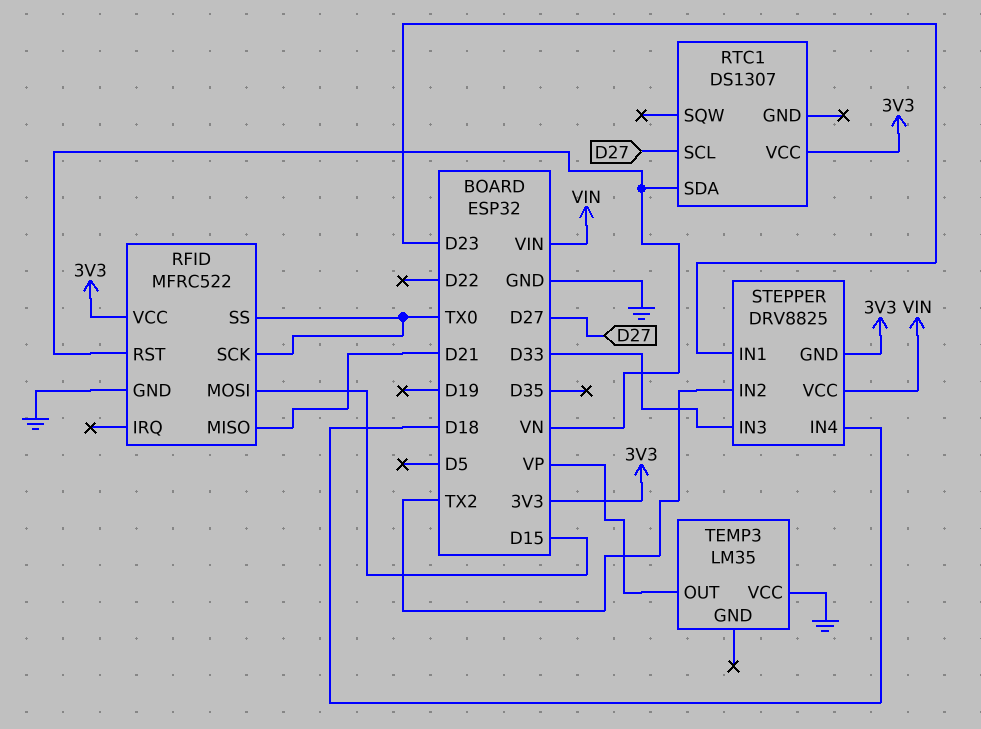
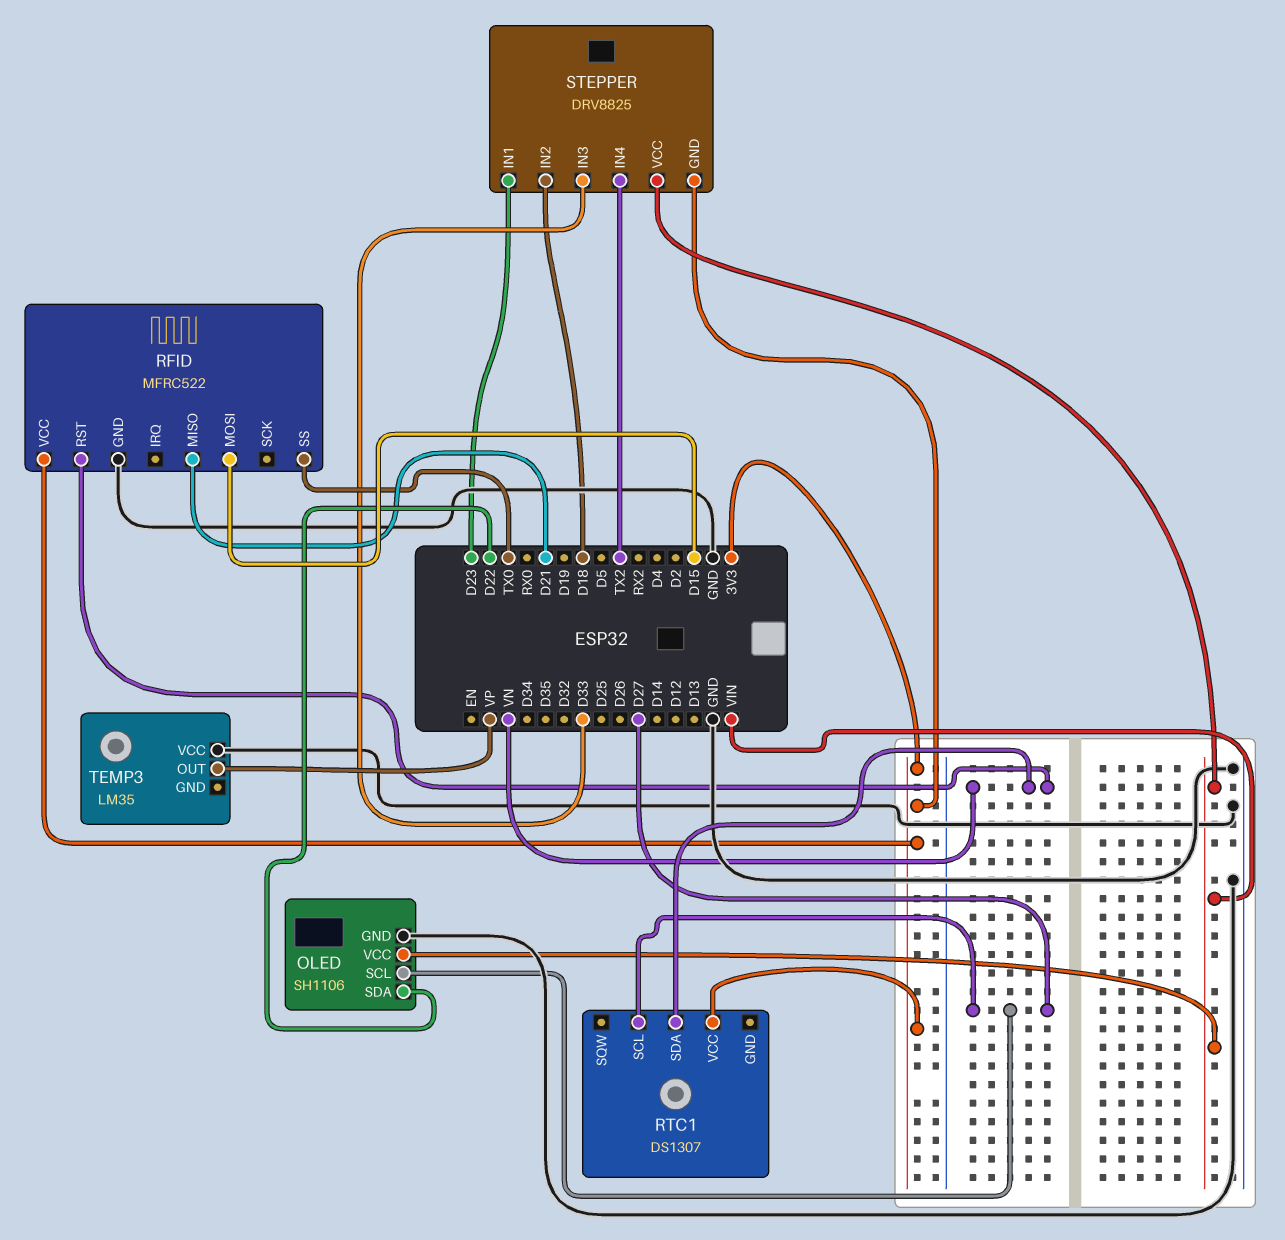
OLED: none -> SH1106
OLED pin GND: none -> GND
OLED pin SCL: none -> D27
OLED pin SDA: none -> D22
OLED pin VCC: none -> VIN
RFID pin SCK: TX0 -> none
STEPPER pin IN2: TX2 -> D18
STEPPER pin IN4: D18 -> TX2

